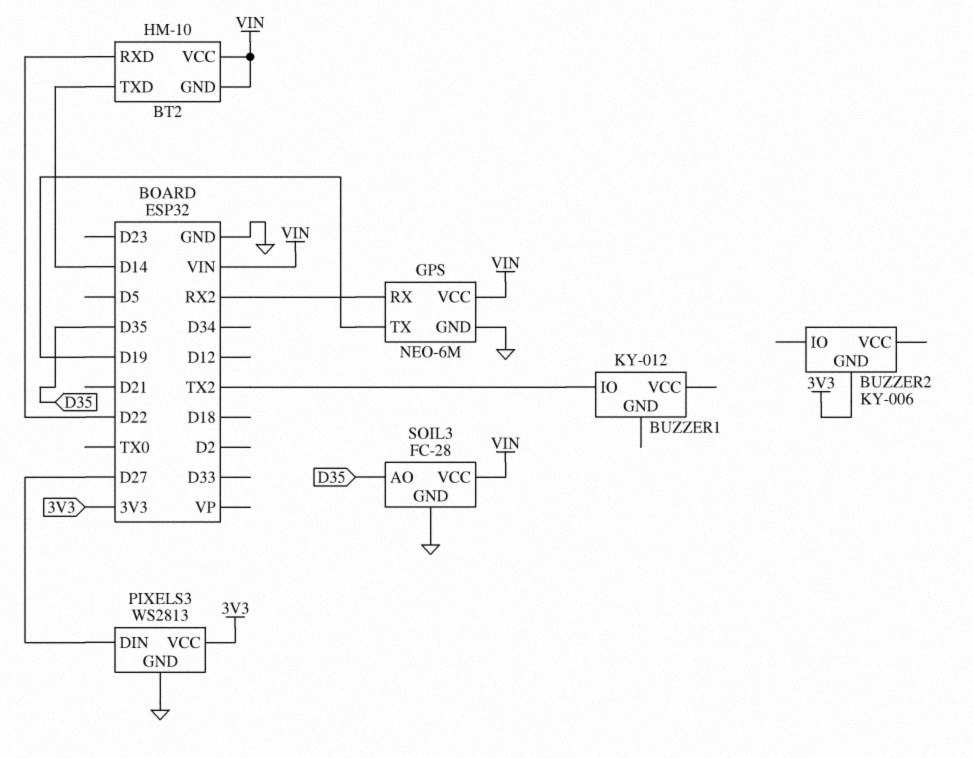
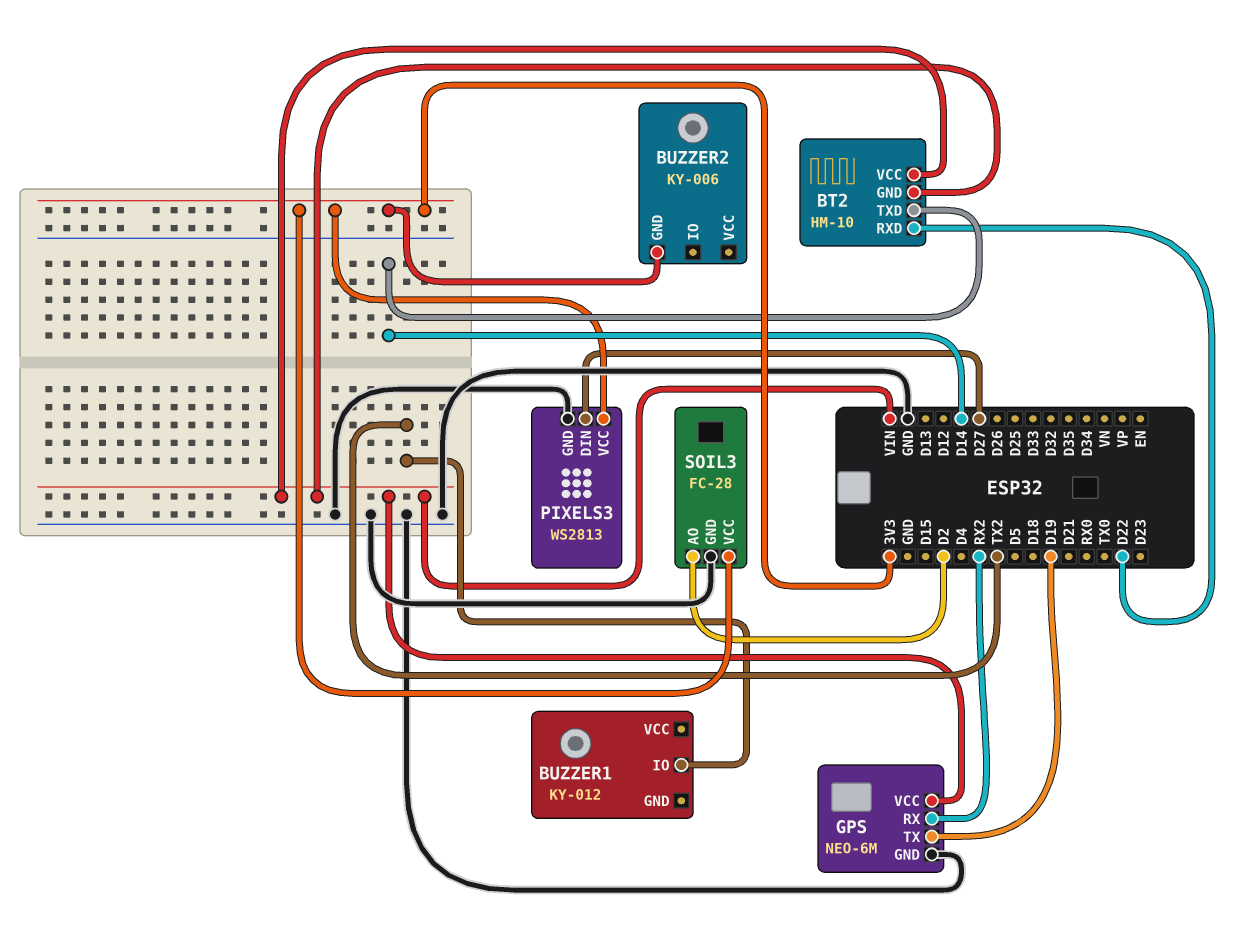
SOIL3 pin AO: D35 -> D2
SOIL3 pin VCC: VIN -> 3V3

